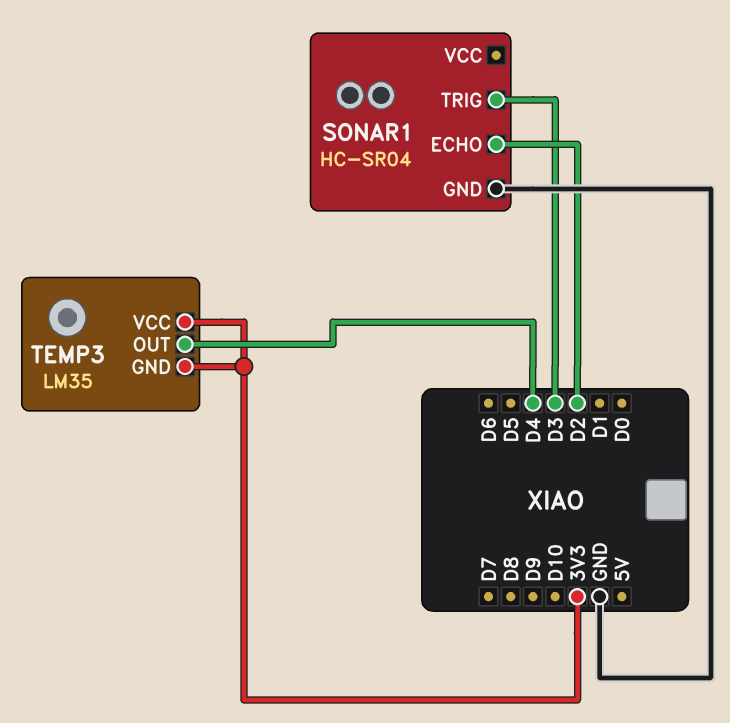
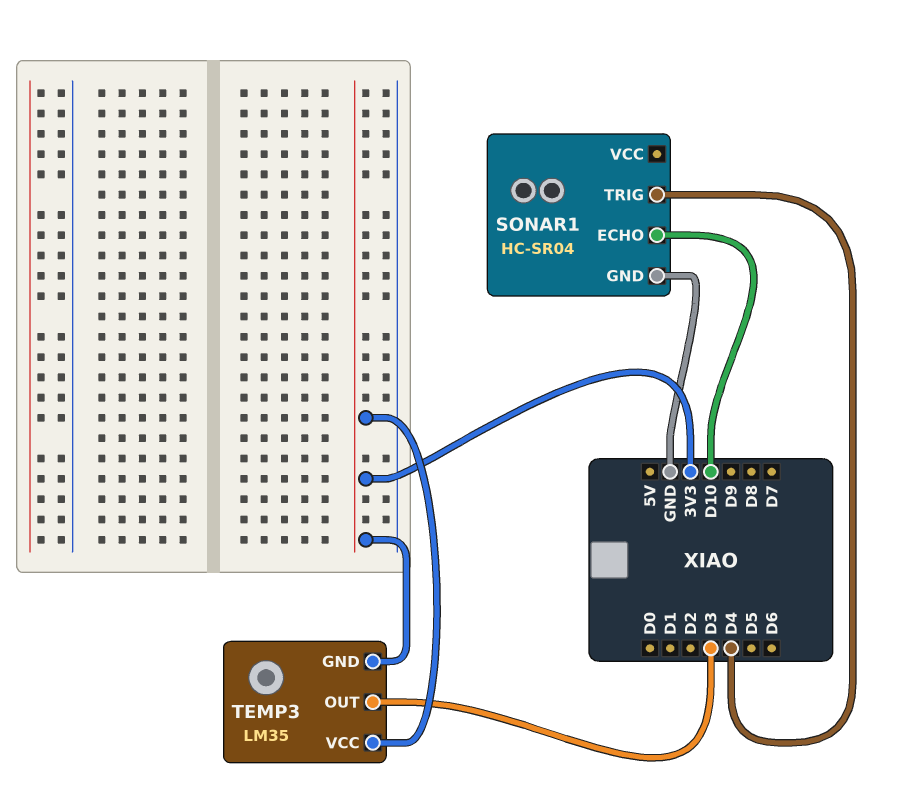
SONAR1 pin ECHO: D2 -> D10
SONAR1 pin TRIG: D3 -> D4
TEMP3 pin OUT: D4 -> D3

